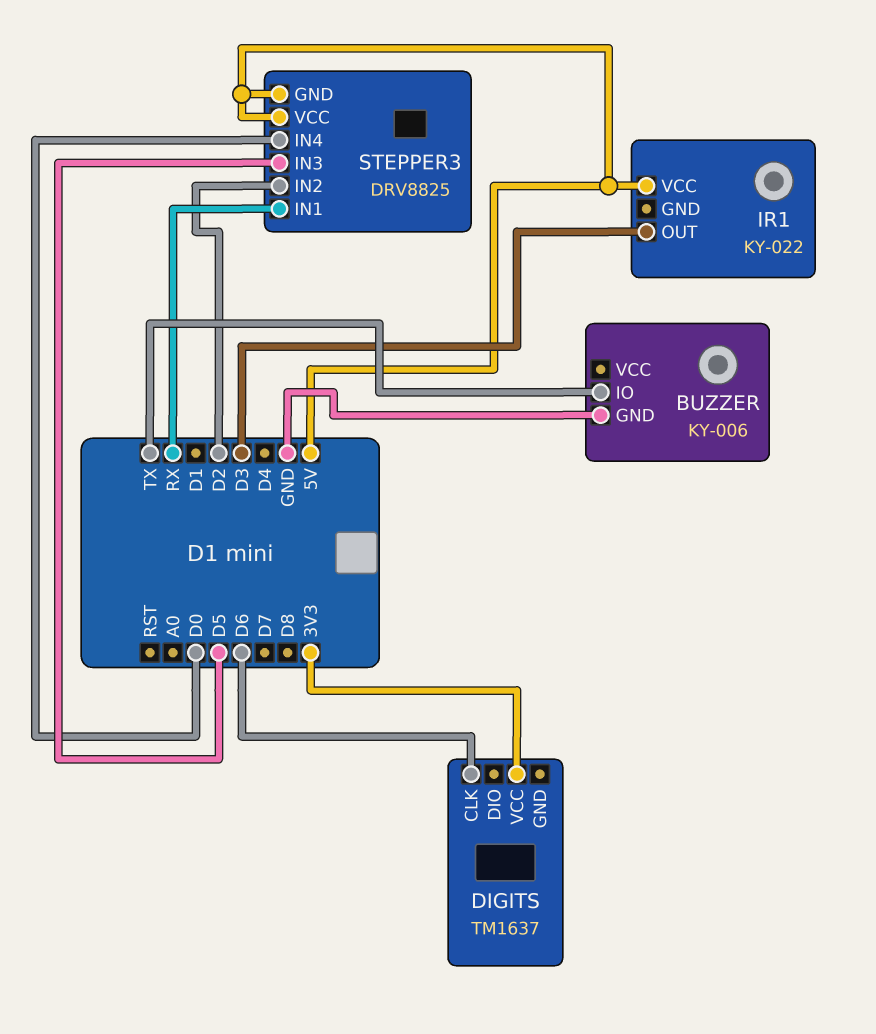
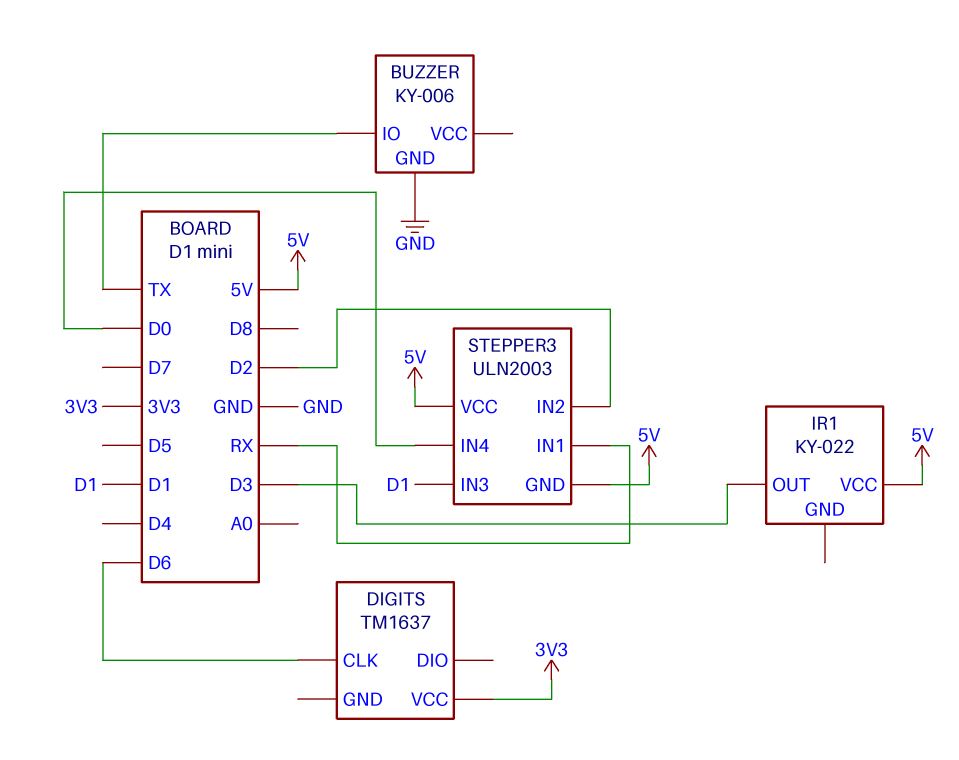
STEPPER3: DRV8825 -> ULN2003
STEPPER3 pin IN3: D5 -> D1

